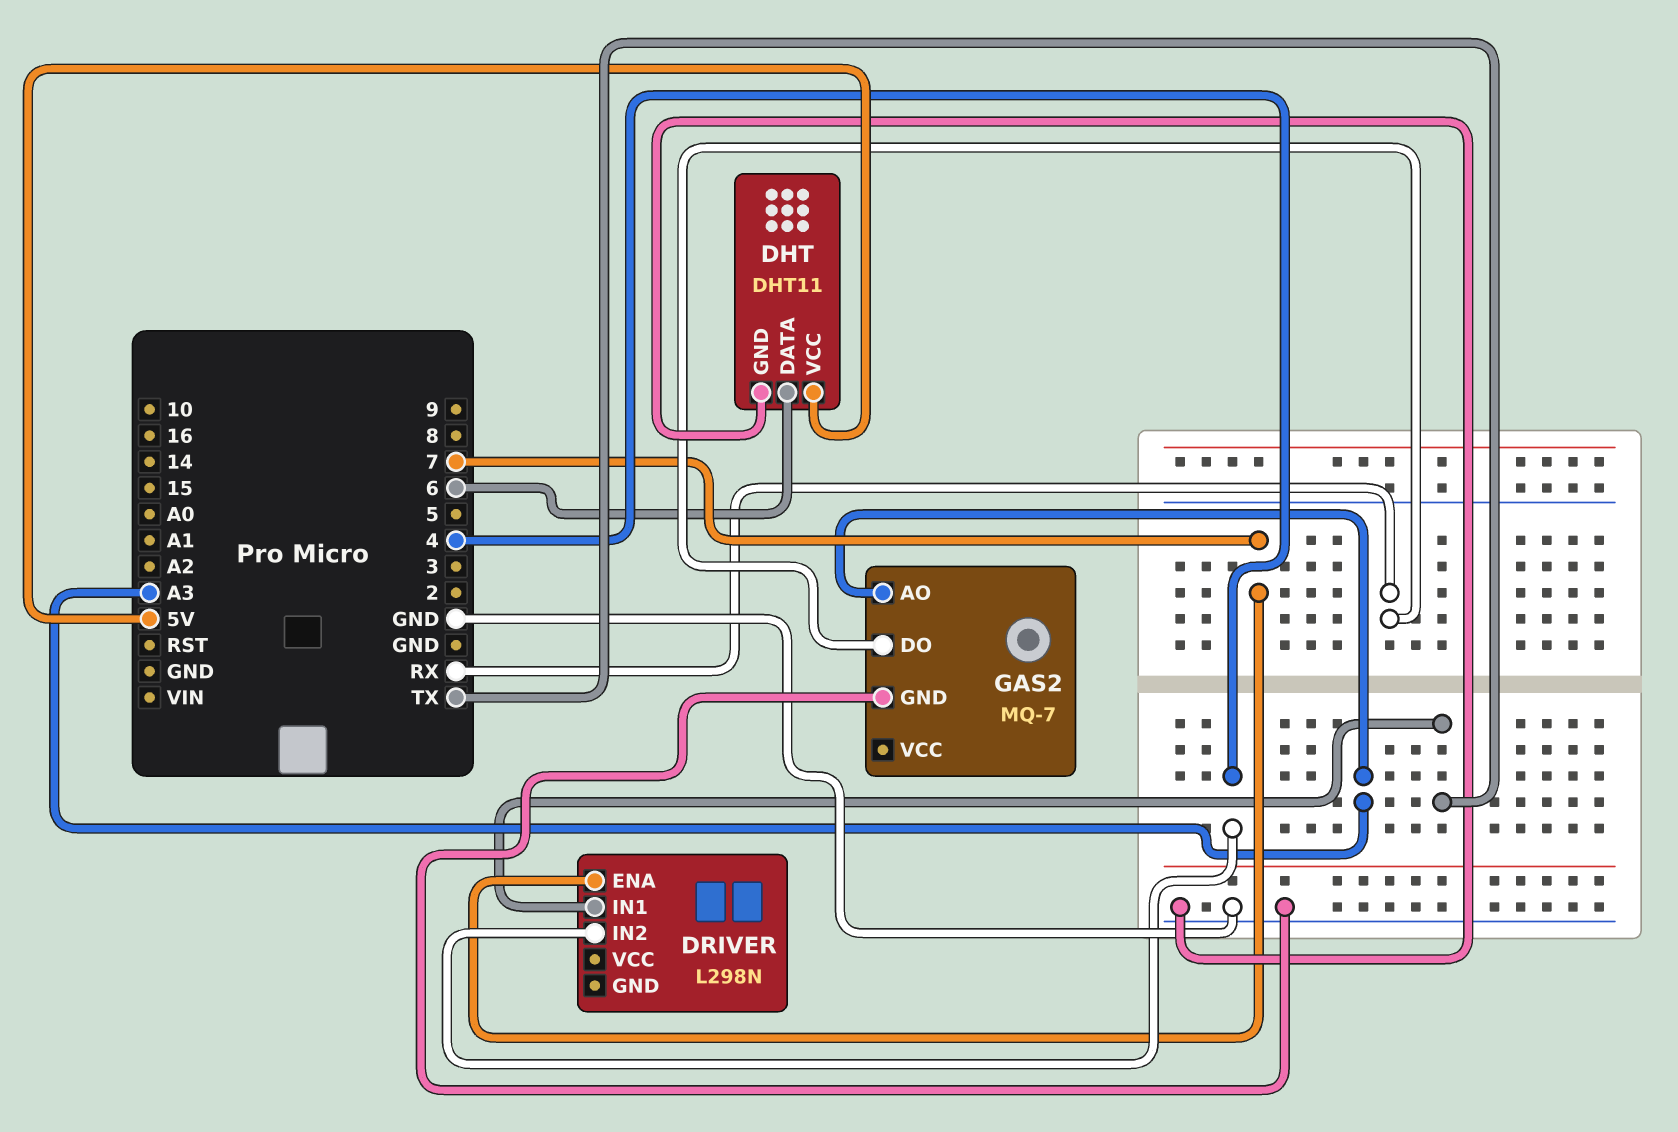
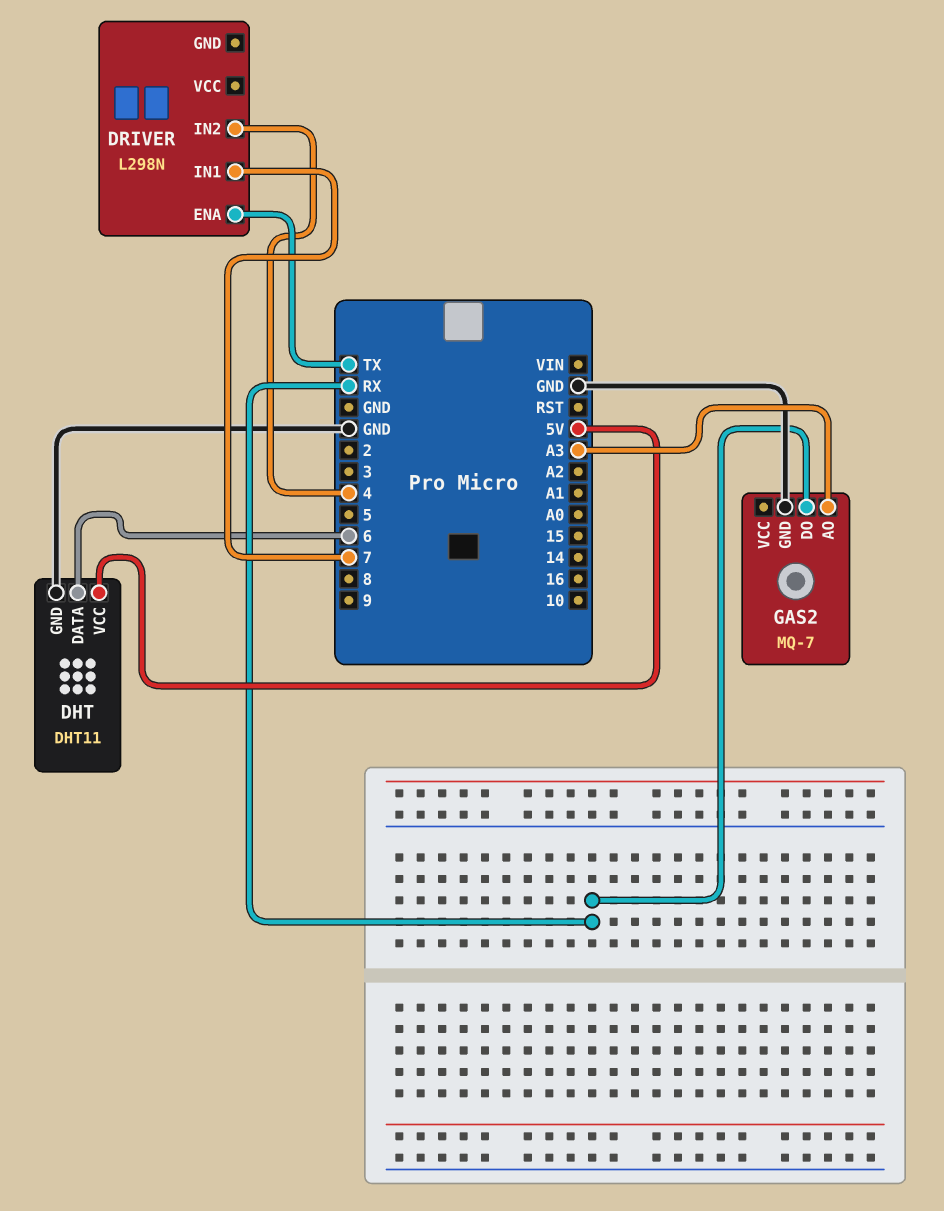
DRIVER pin ENA: 7 -> TX
DRIVER pin IN1: TX -> 7

